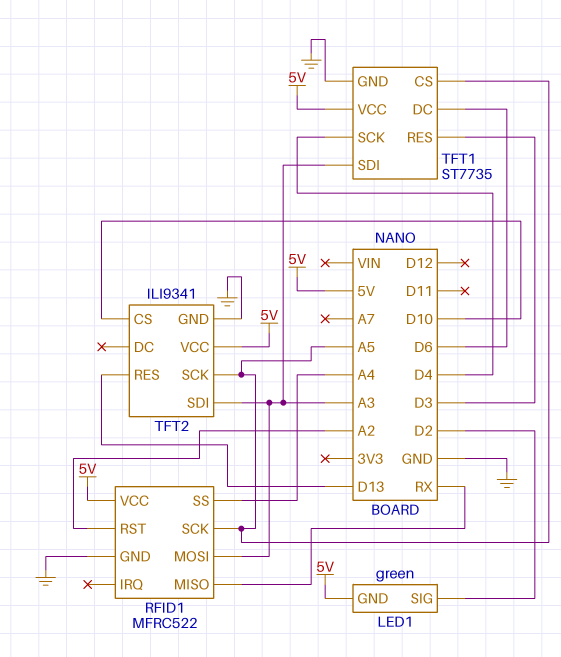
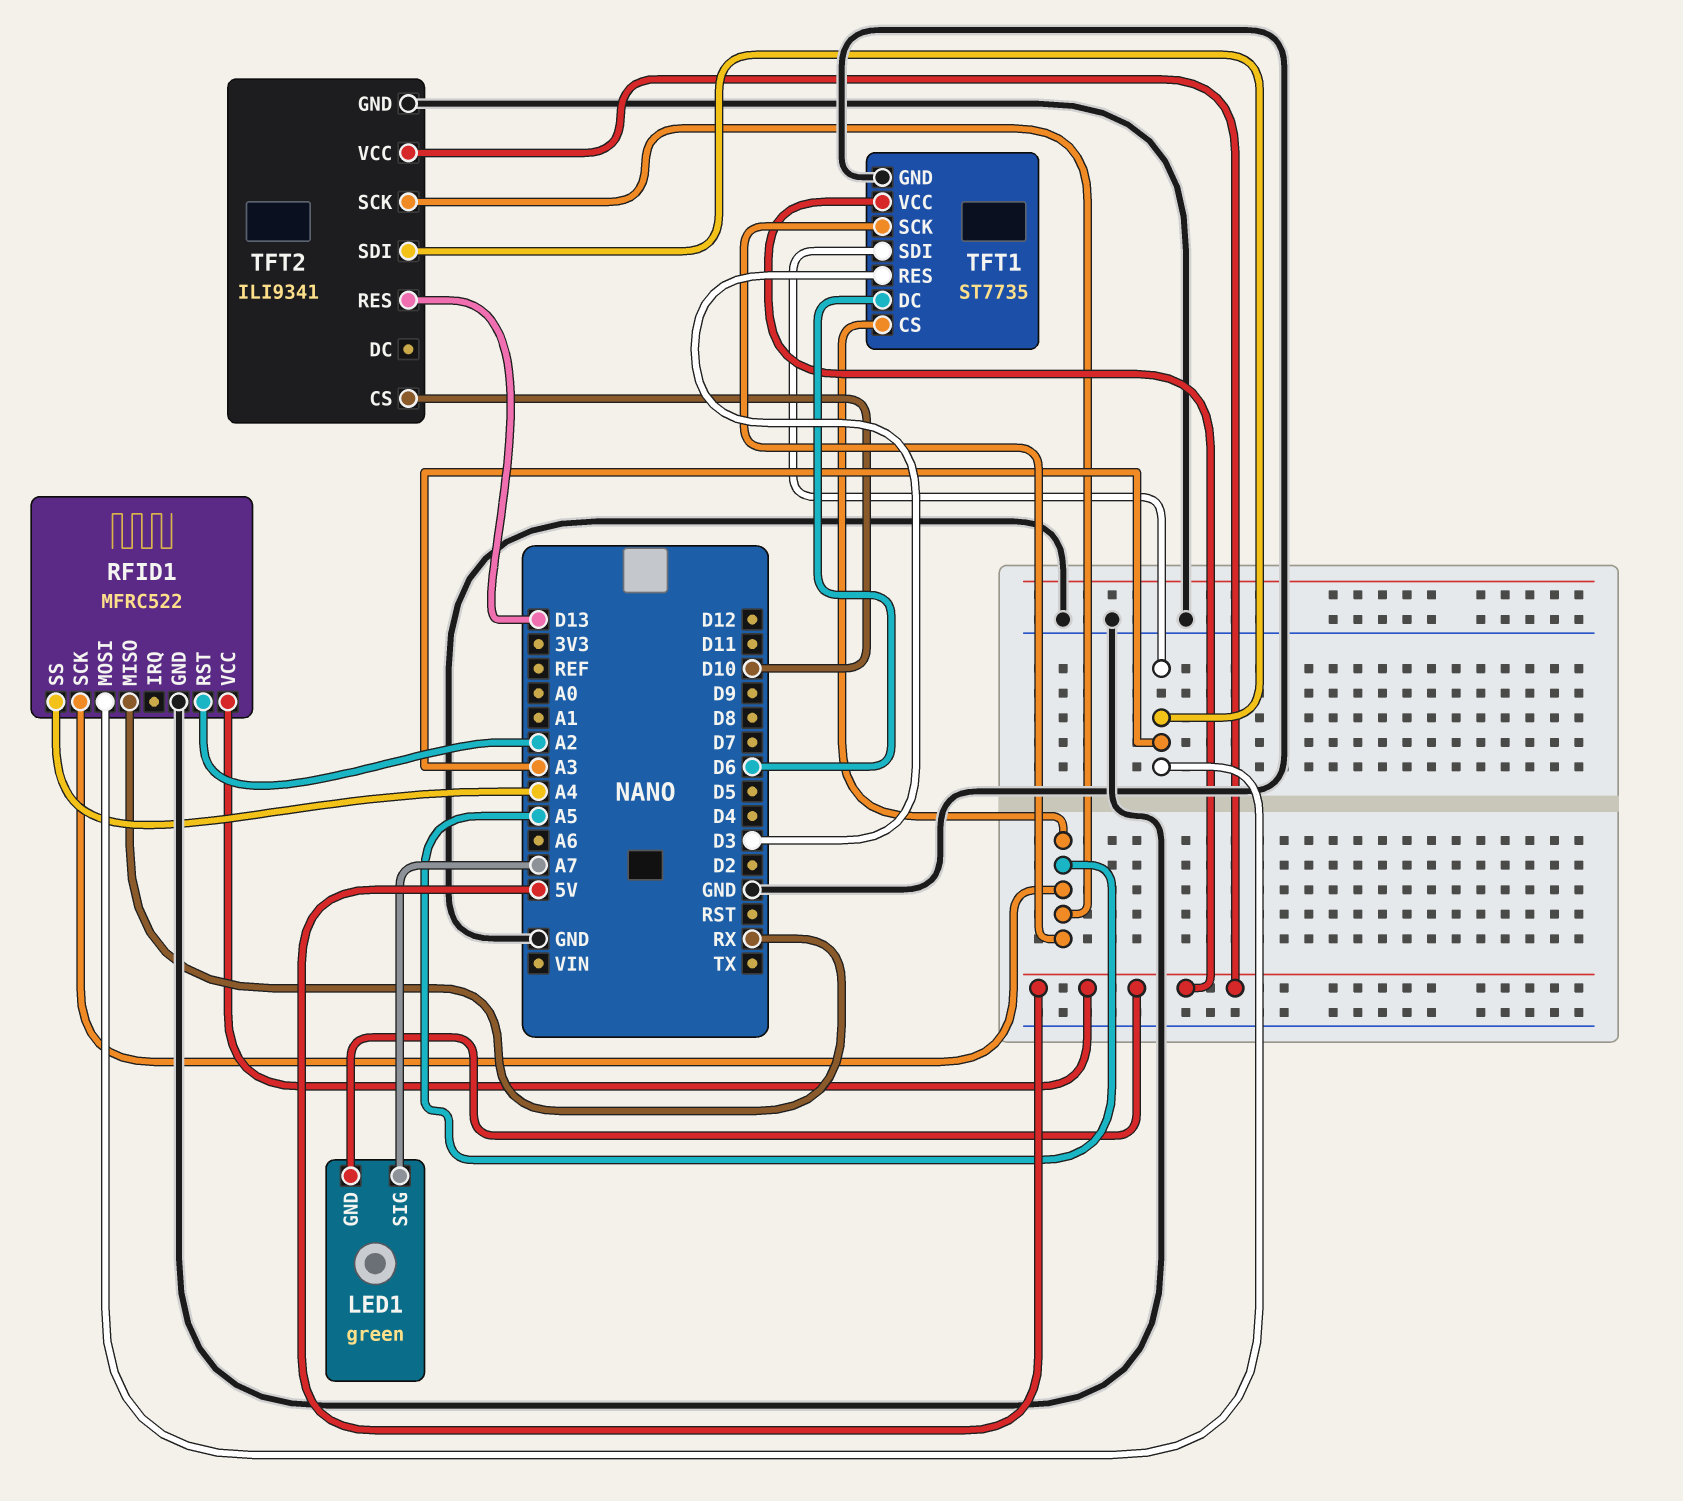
LED1 pin SIG: D2 -> A7
TFT1 pin SCK: D4 -> A5

